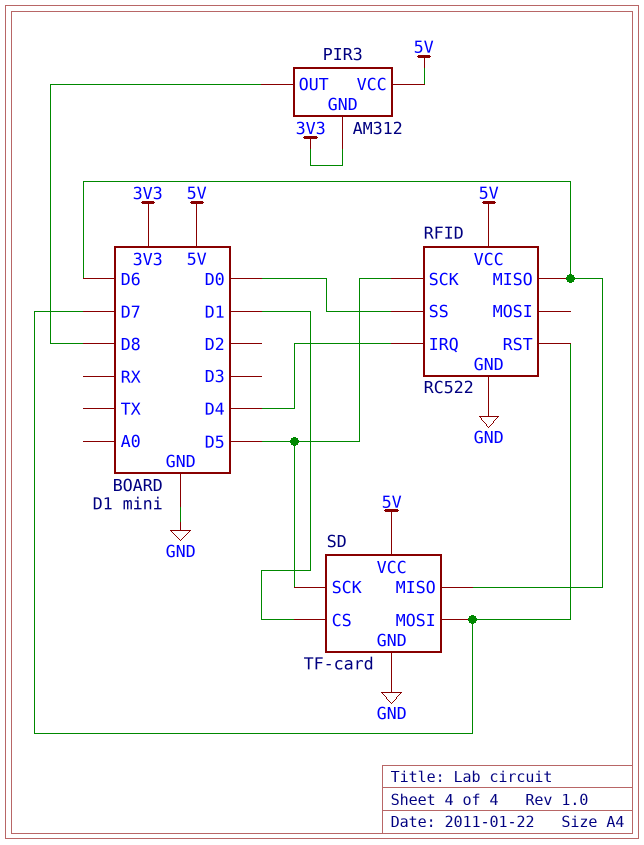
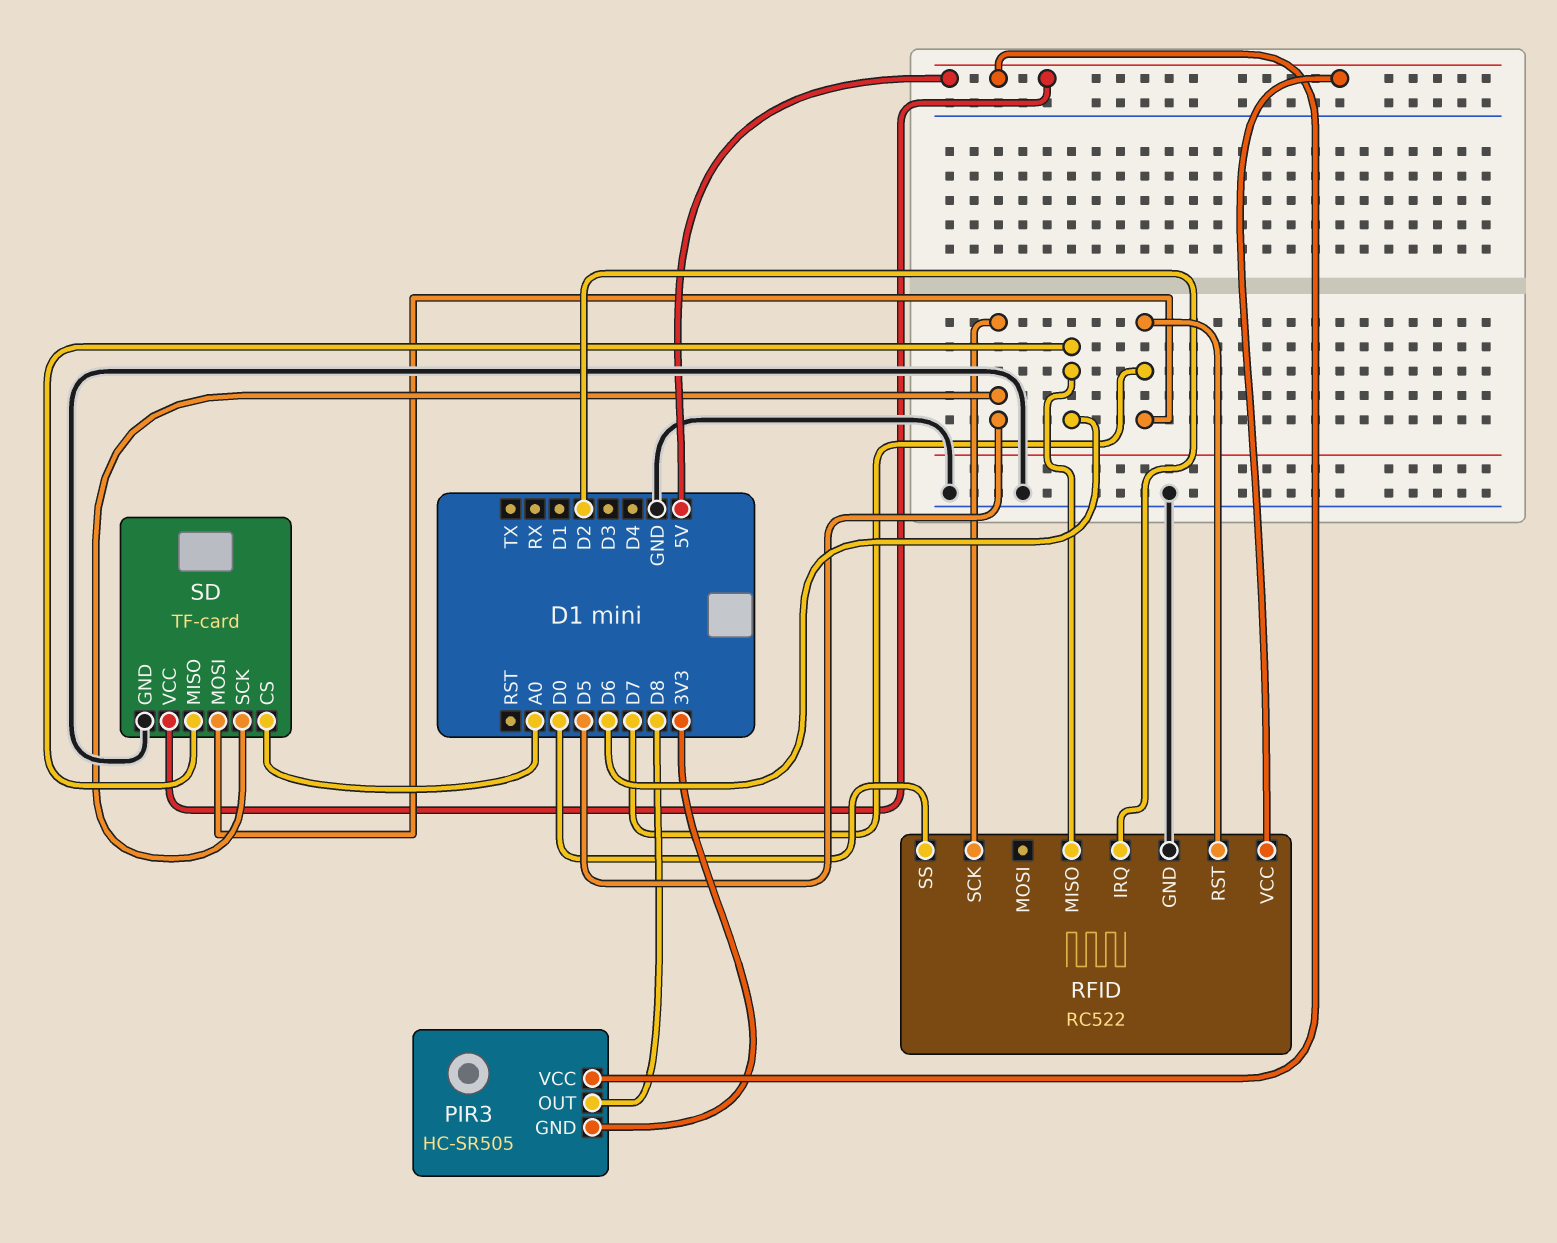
PIR3: AM312 -> HC-SR505
RFID pin IRQ: D4 -> D2
SD pin CS: D1 -> A0

